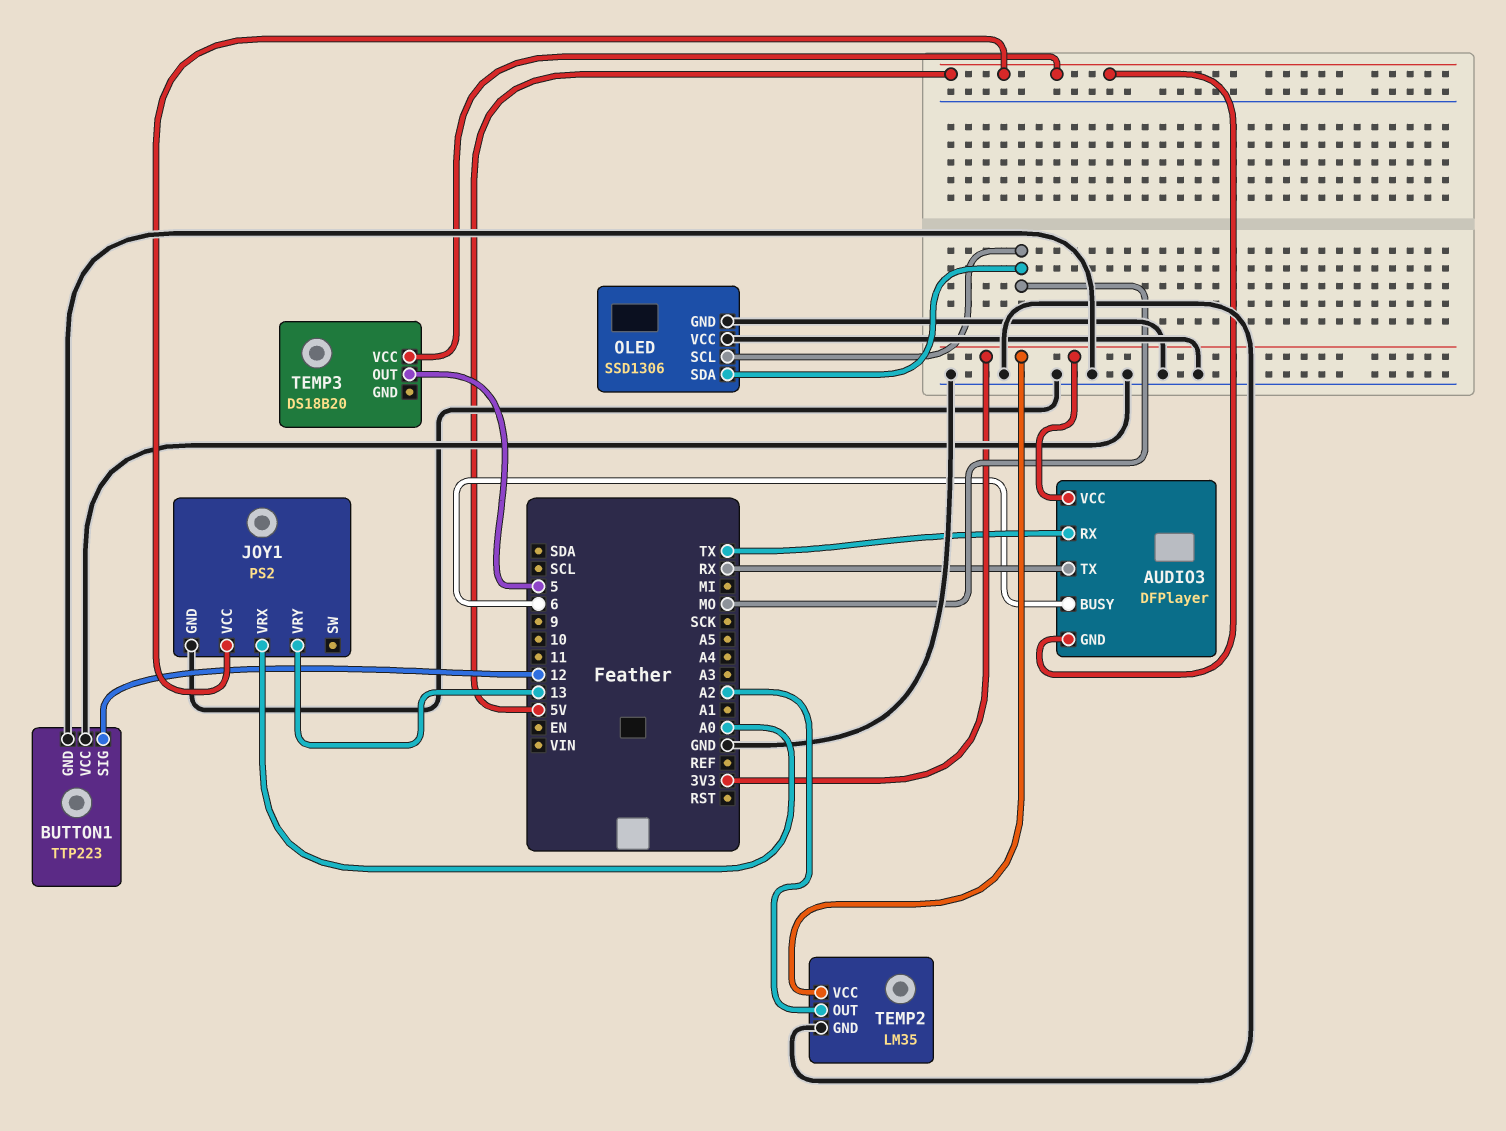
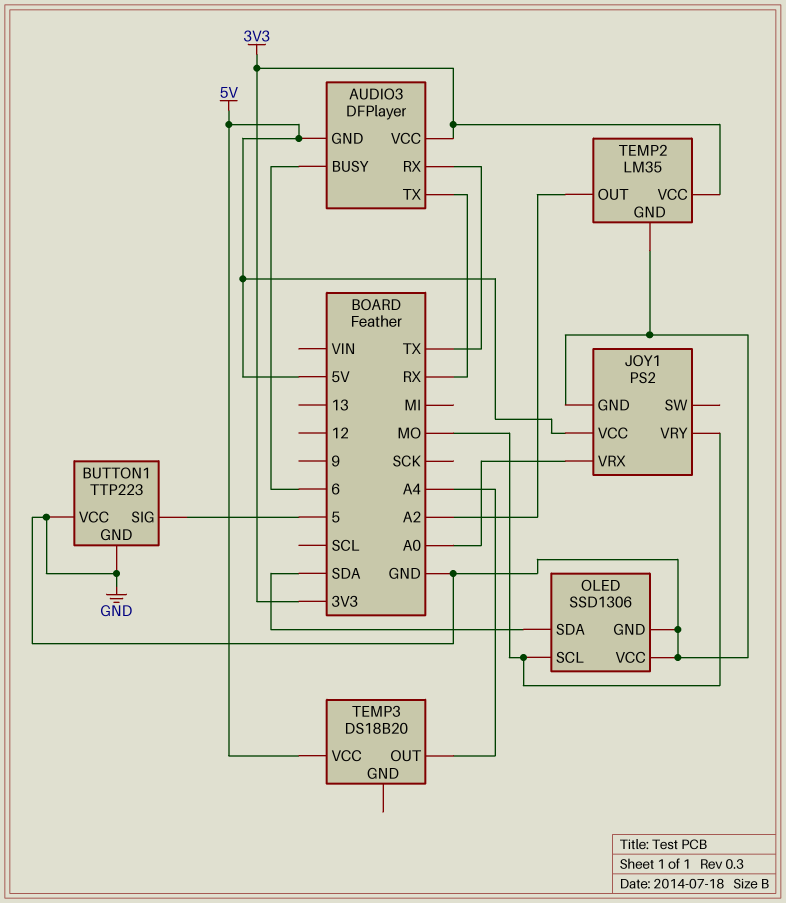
BUTTON1 pin SIG: 12 -> 5
JOY1 pin VRY: 13 -> MO
OLED pin SDA: MO -> SDA
TEMP3 pin OUT: 5 -> A4

